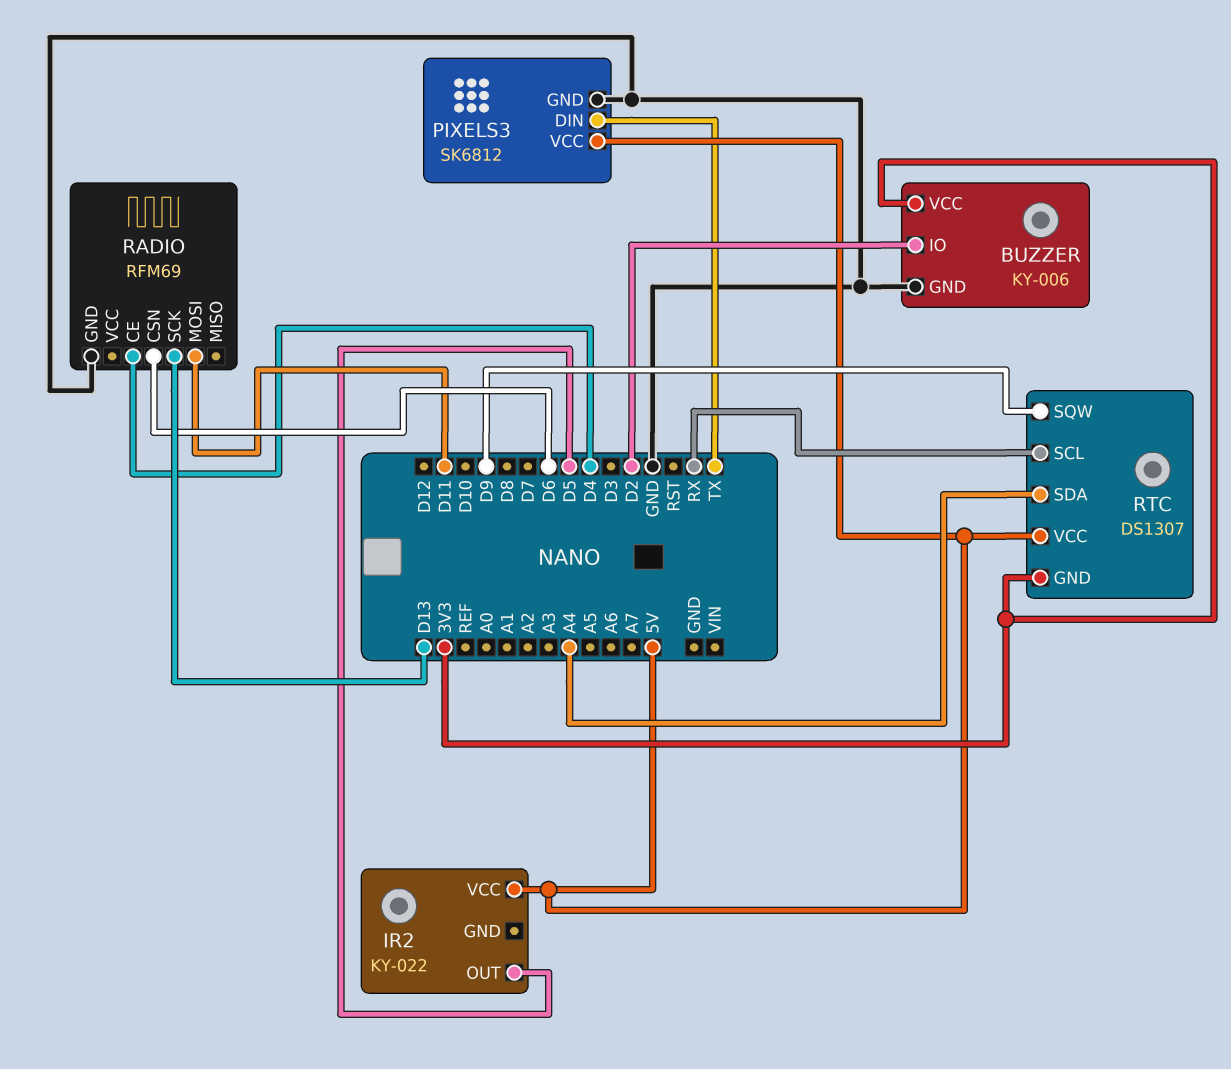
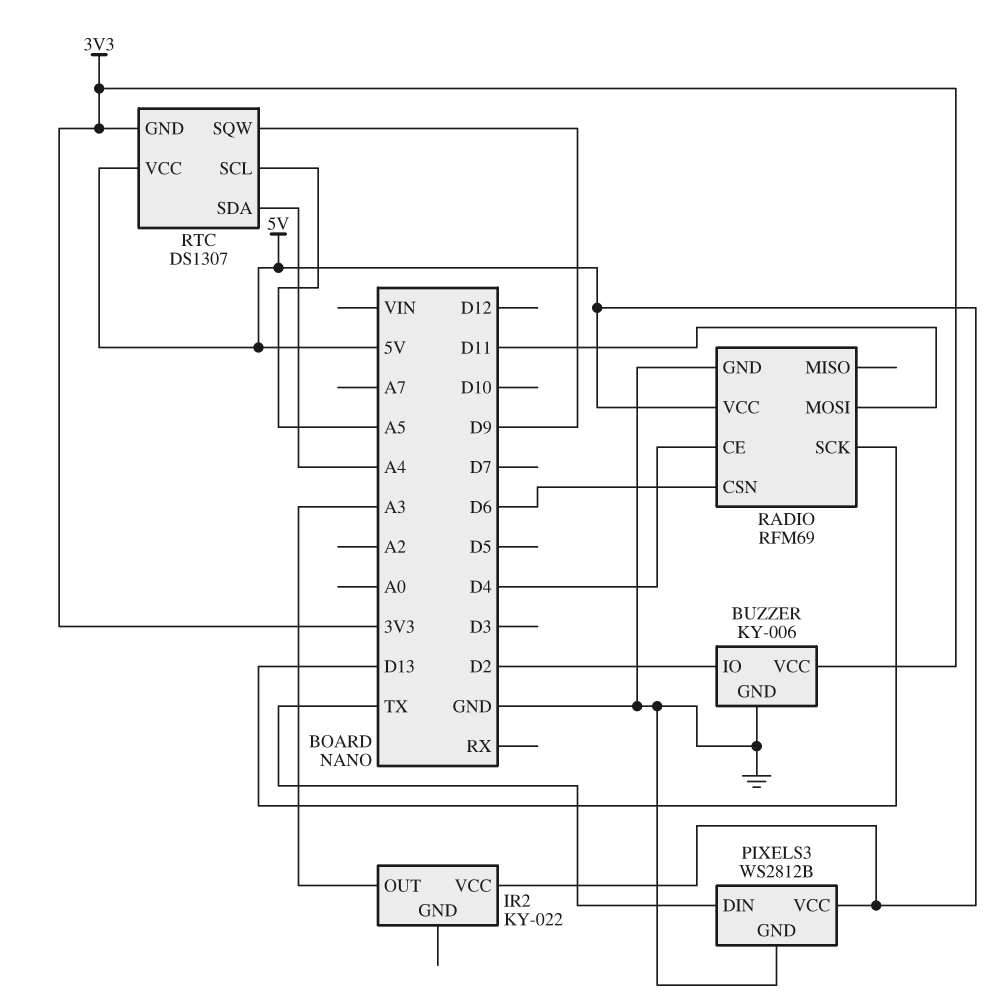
IR2 pin OUT: D5 -> A3
PIXELS3: SK6812 -> WS2812B
RADIO pin VCC: none -> 5V
RTC pin SCL: RX -> A5

